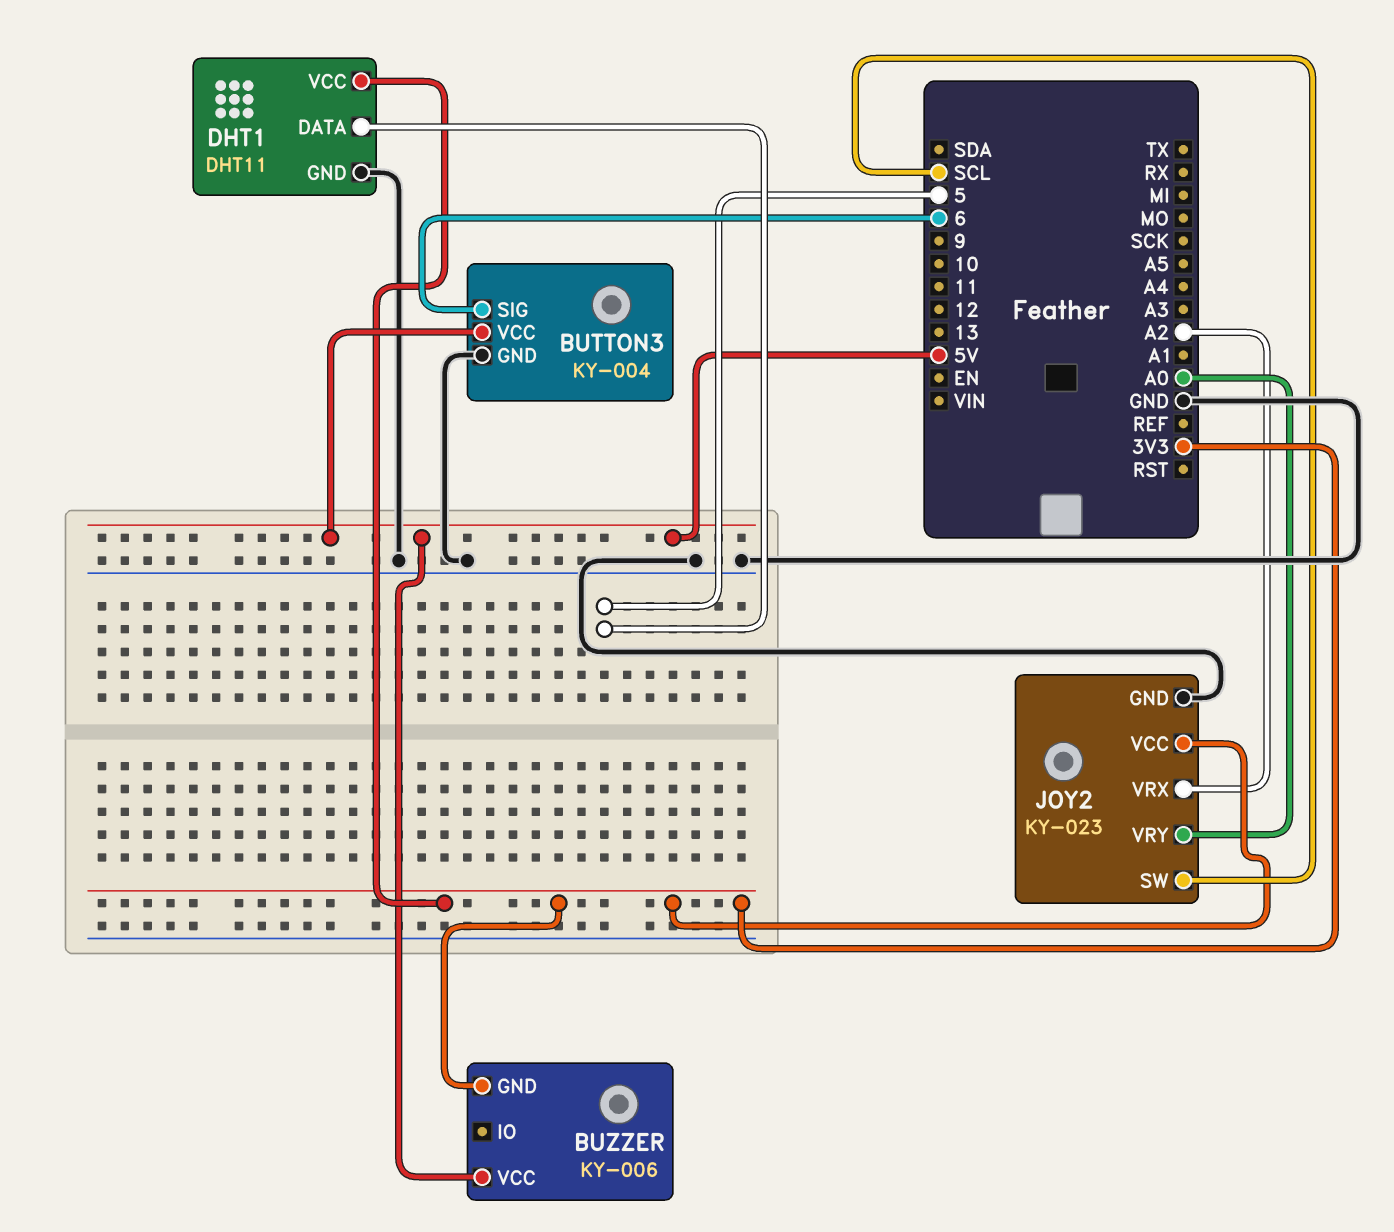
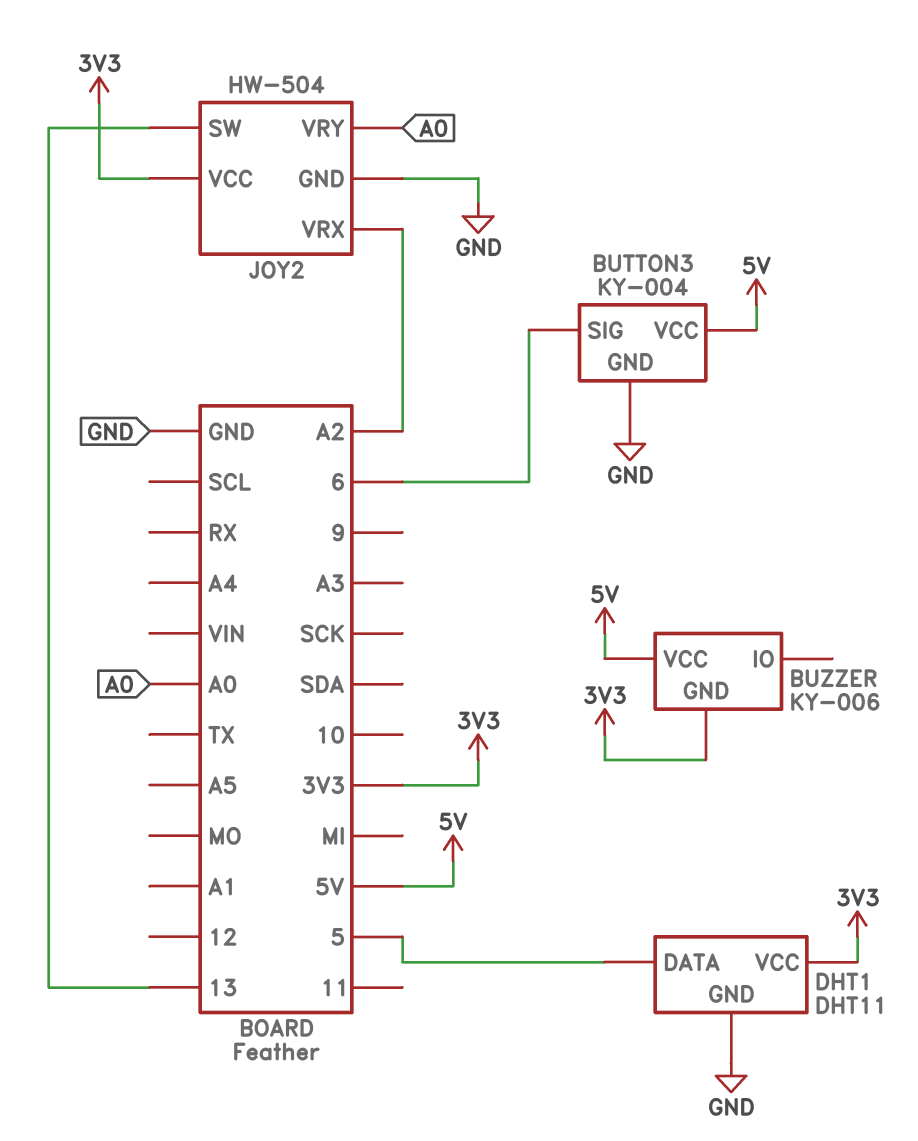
JOY2: KY-023 -> HW-504
JOY2 pin SW: SCL -> 13

